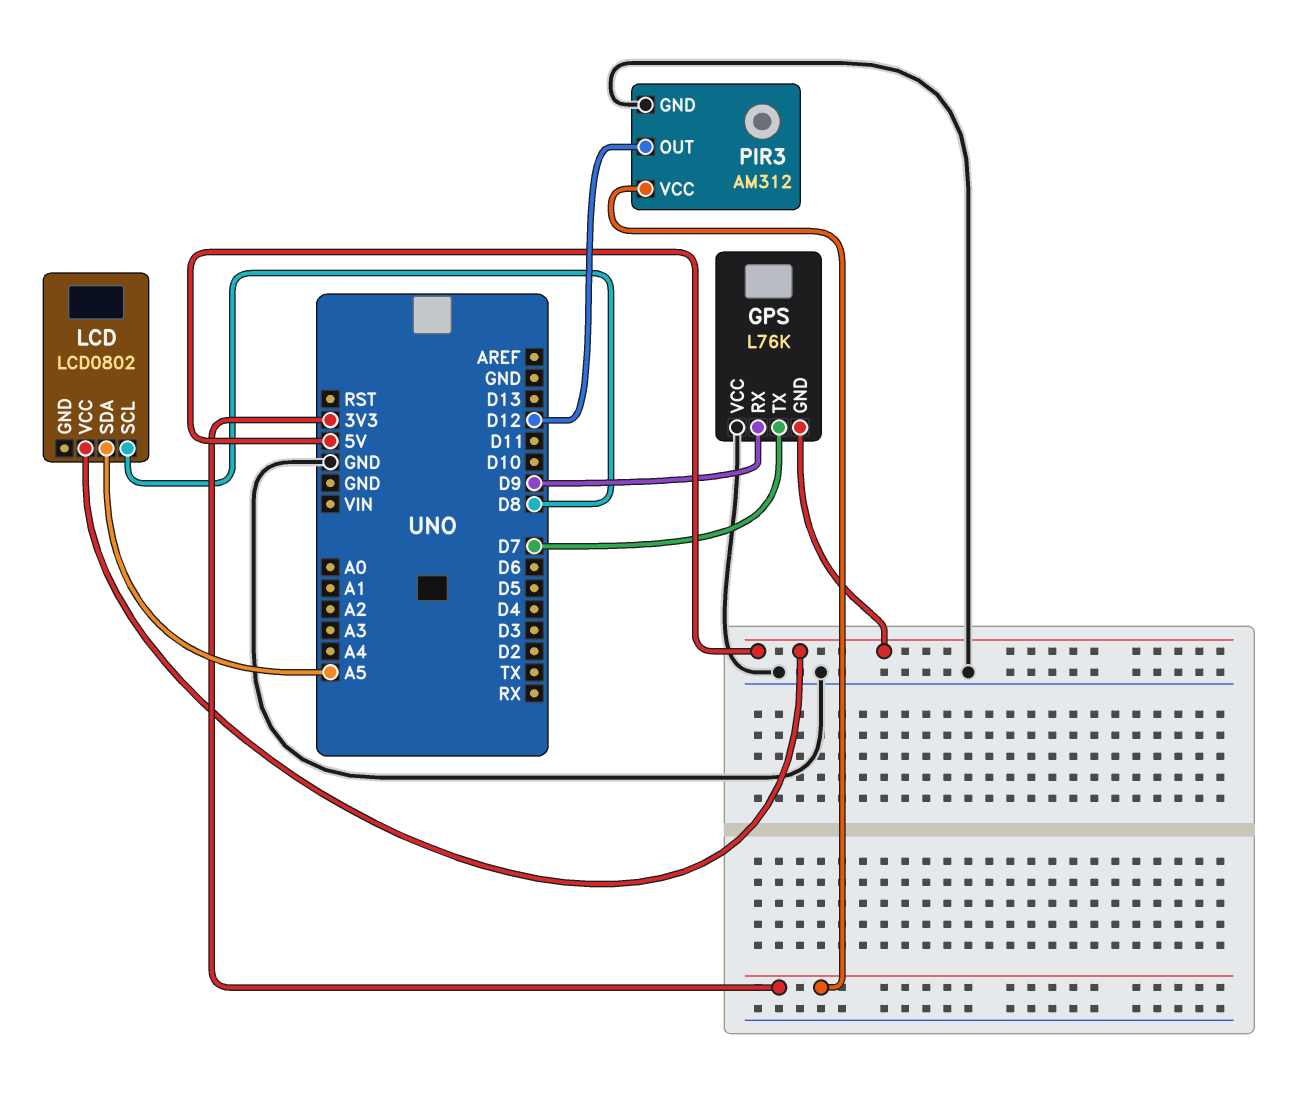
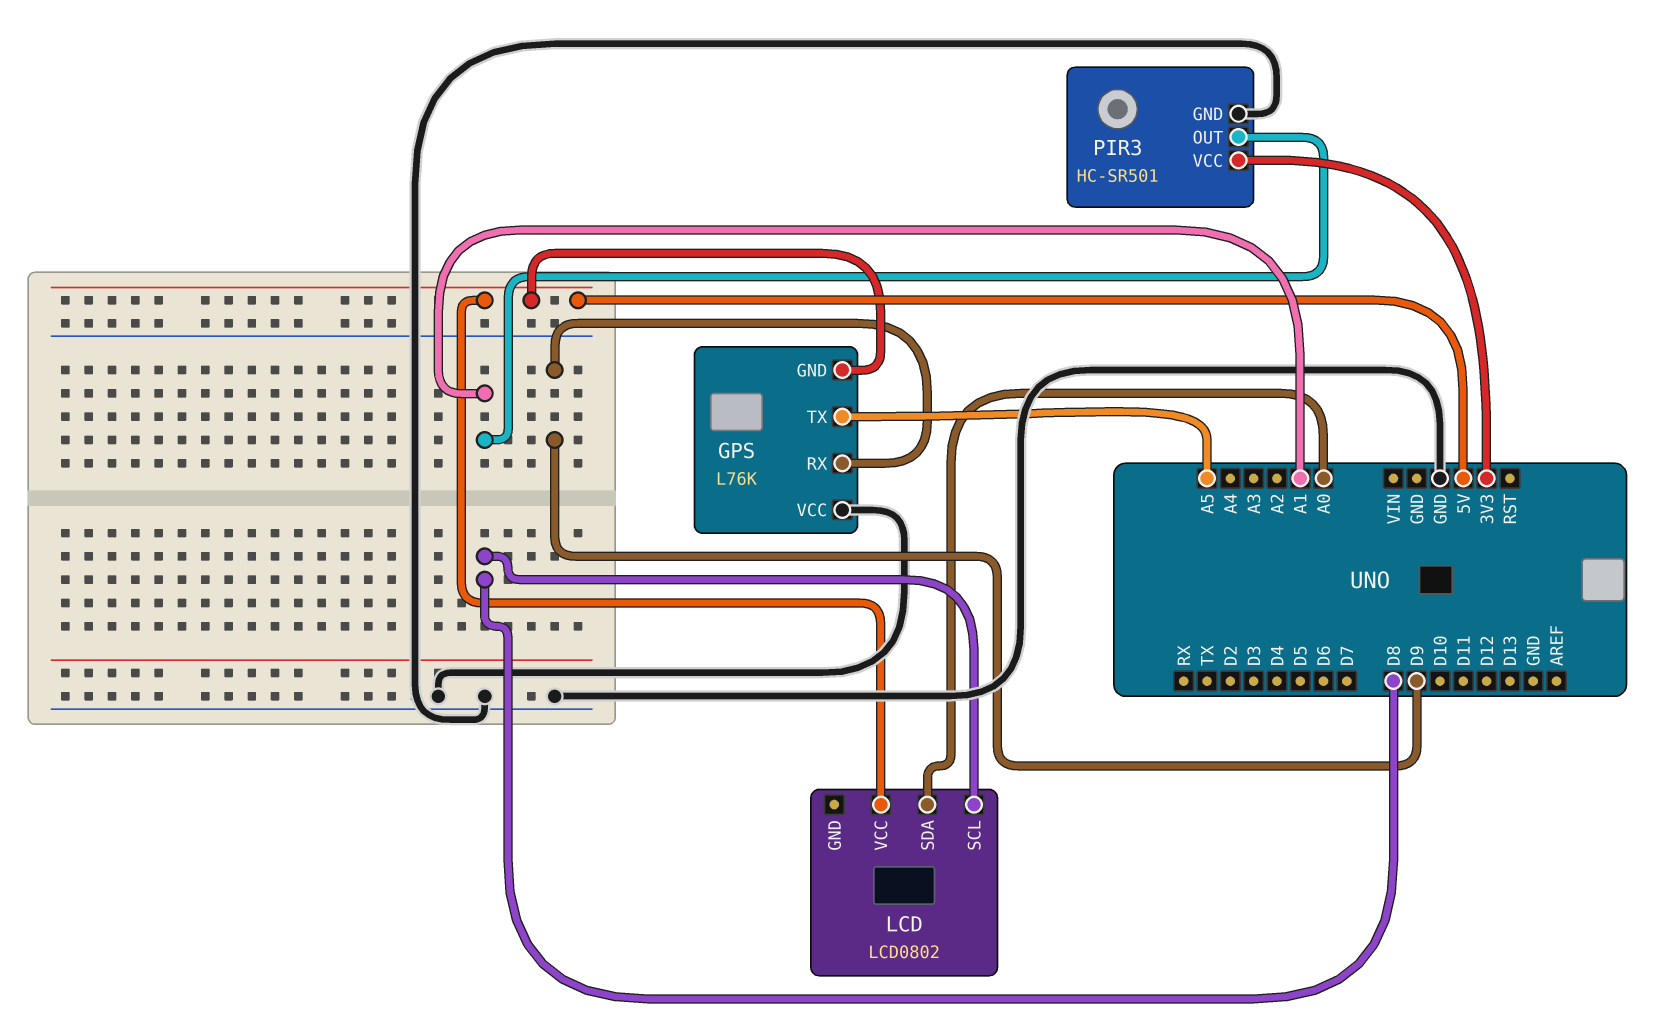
GPS pin TX: D7 -> A5
LCD pin SDA: A5 -> A0
PIR3: AM312 -> HC-SR501
PIR3 pin OUT: D12 -> A1

